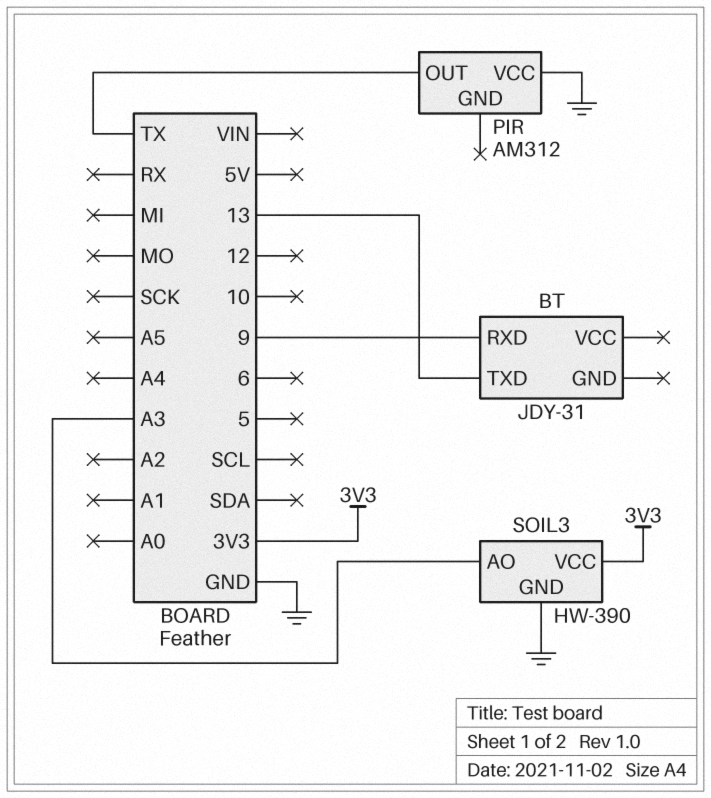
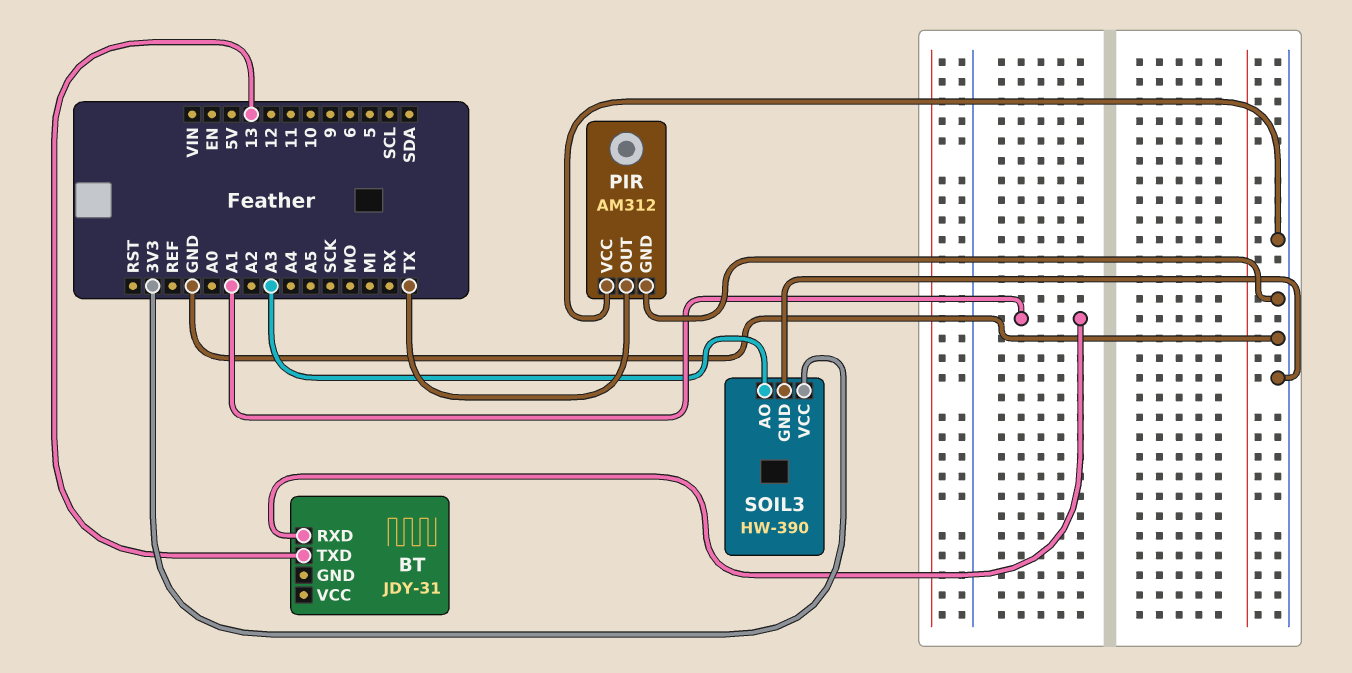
BT pin RXD: 9 -> A1
PIR pin GND: none -> GND

